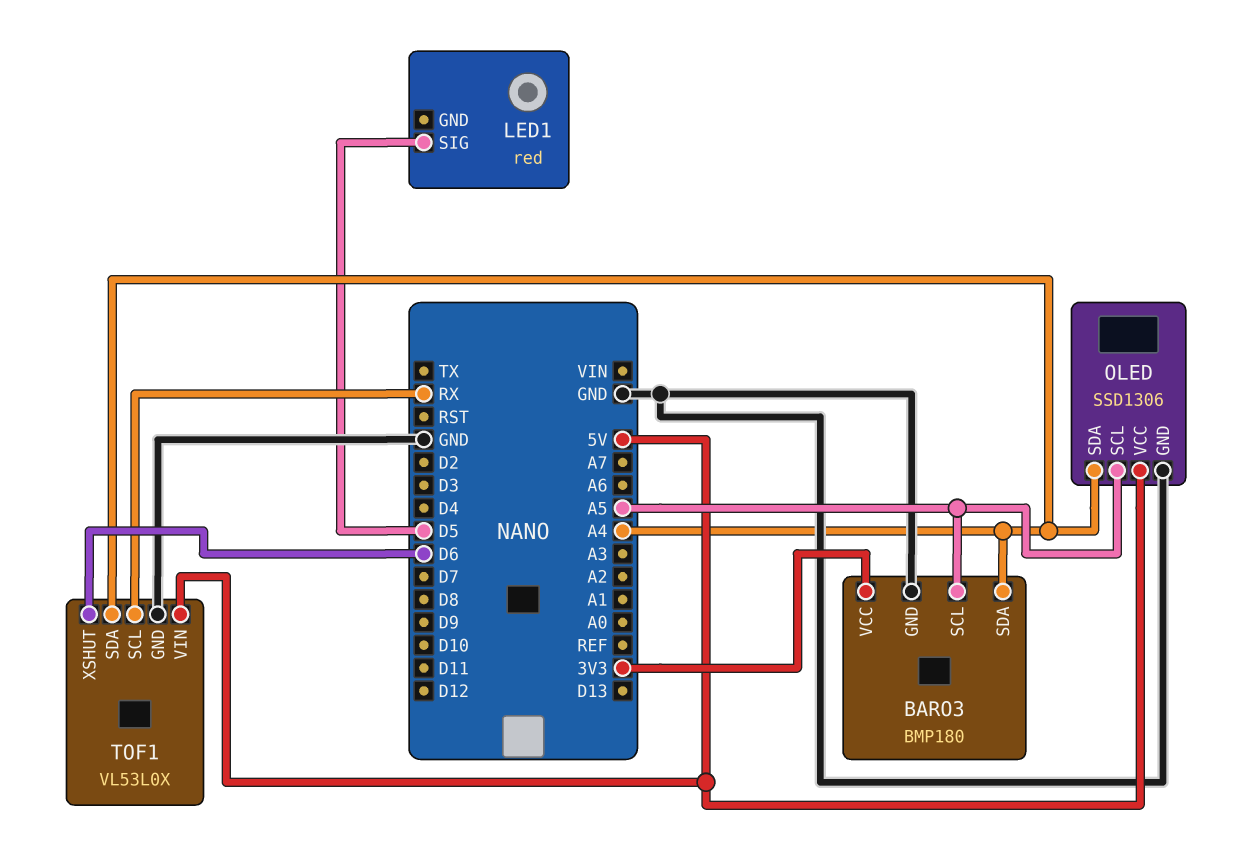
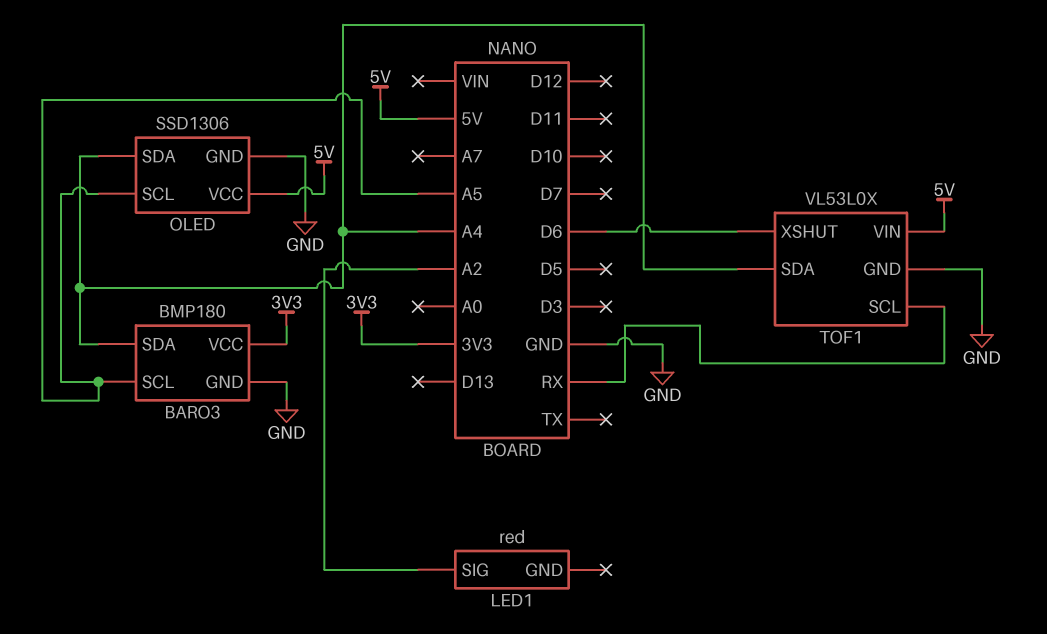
LED1 pin SIG: D5 -> A2

